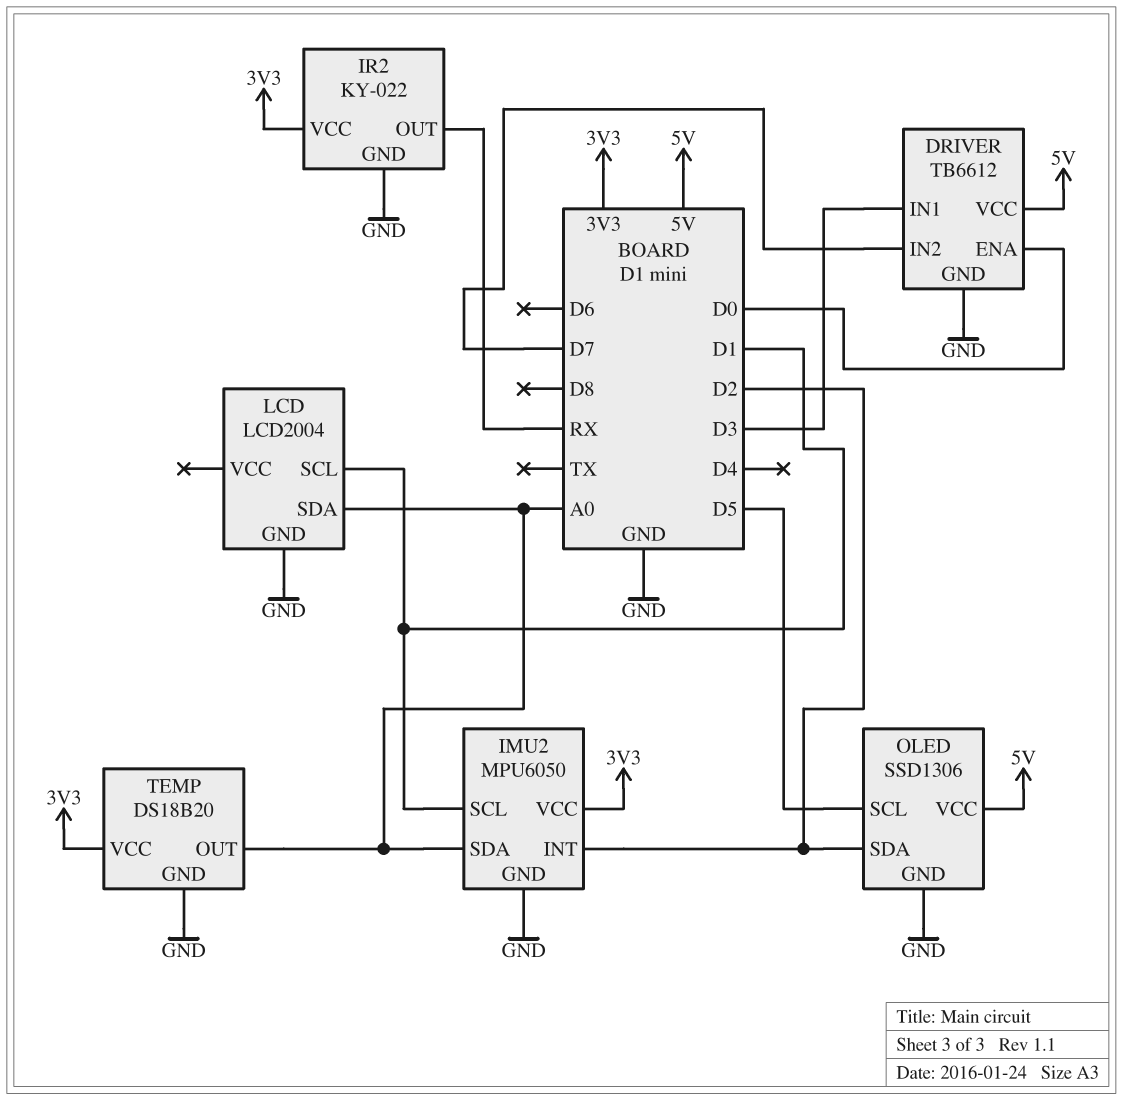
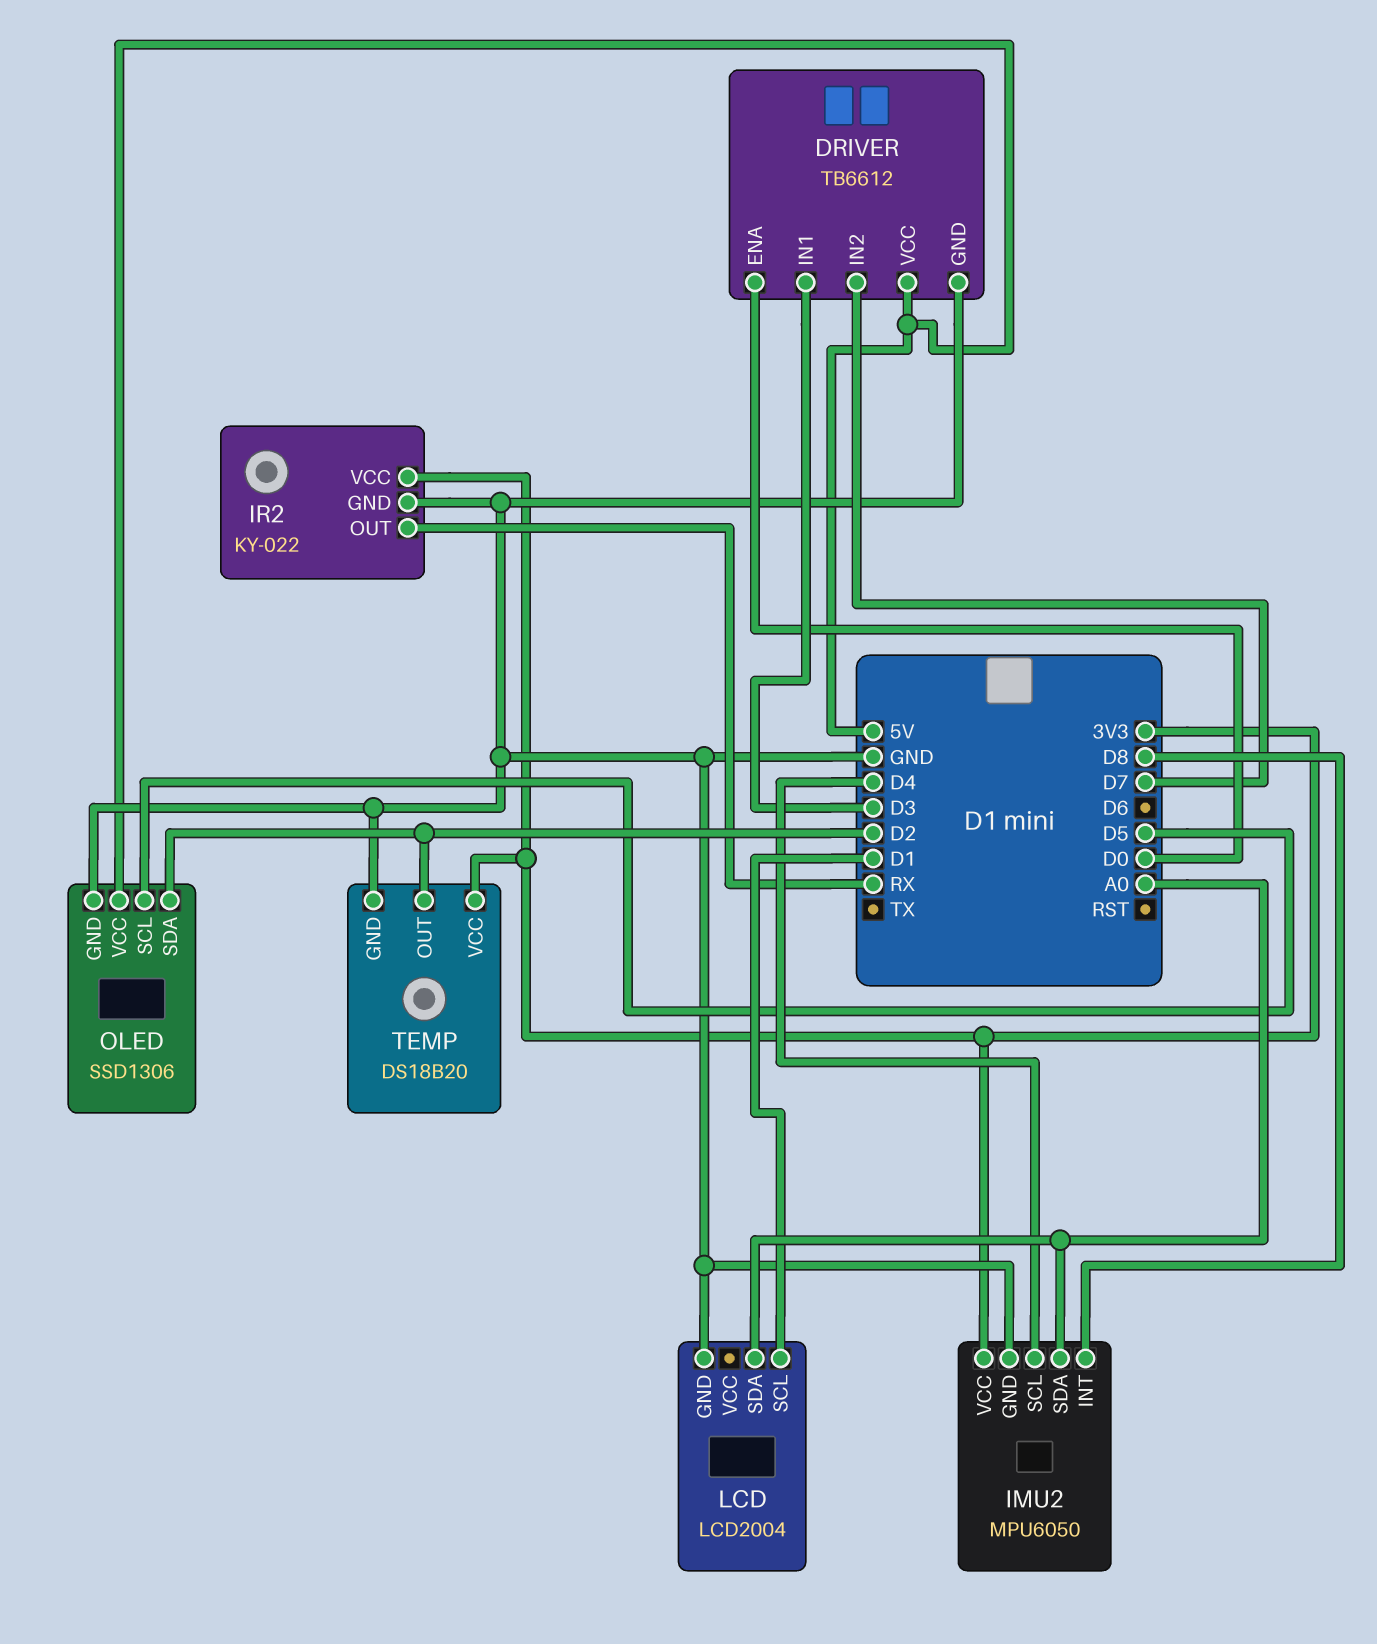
IMU2 pin INT: D2 -> D8
IMU2 pin SCL: D1 -> D4
TEMP pin OUT: A0 -> D2

